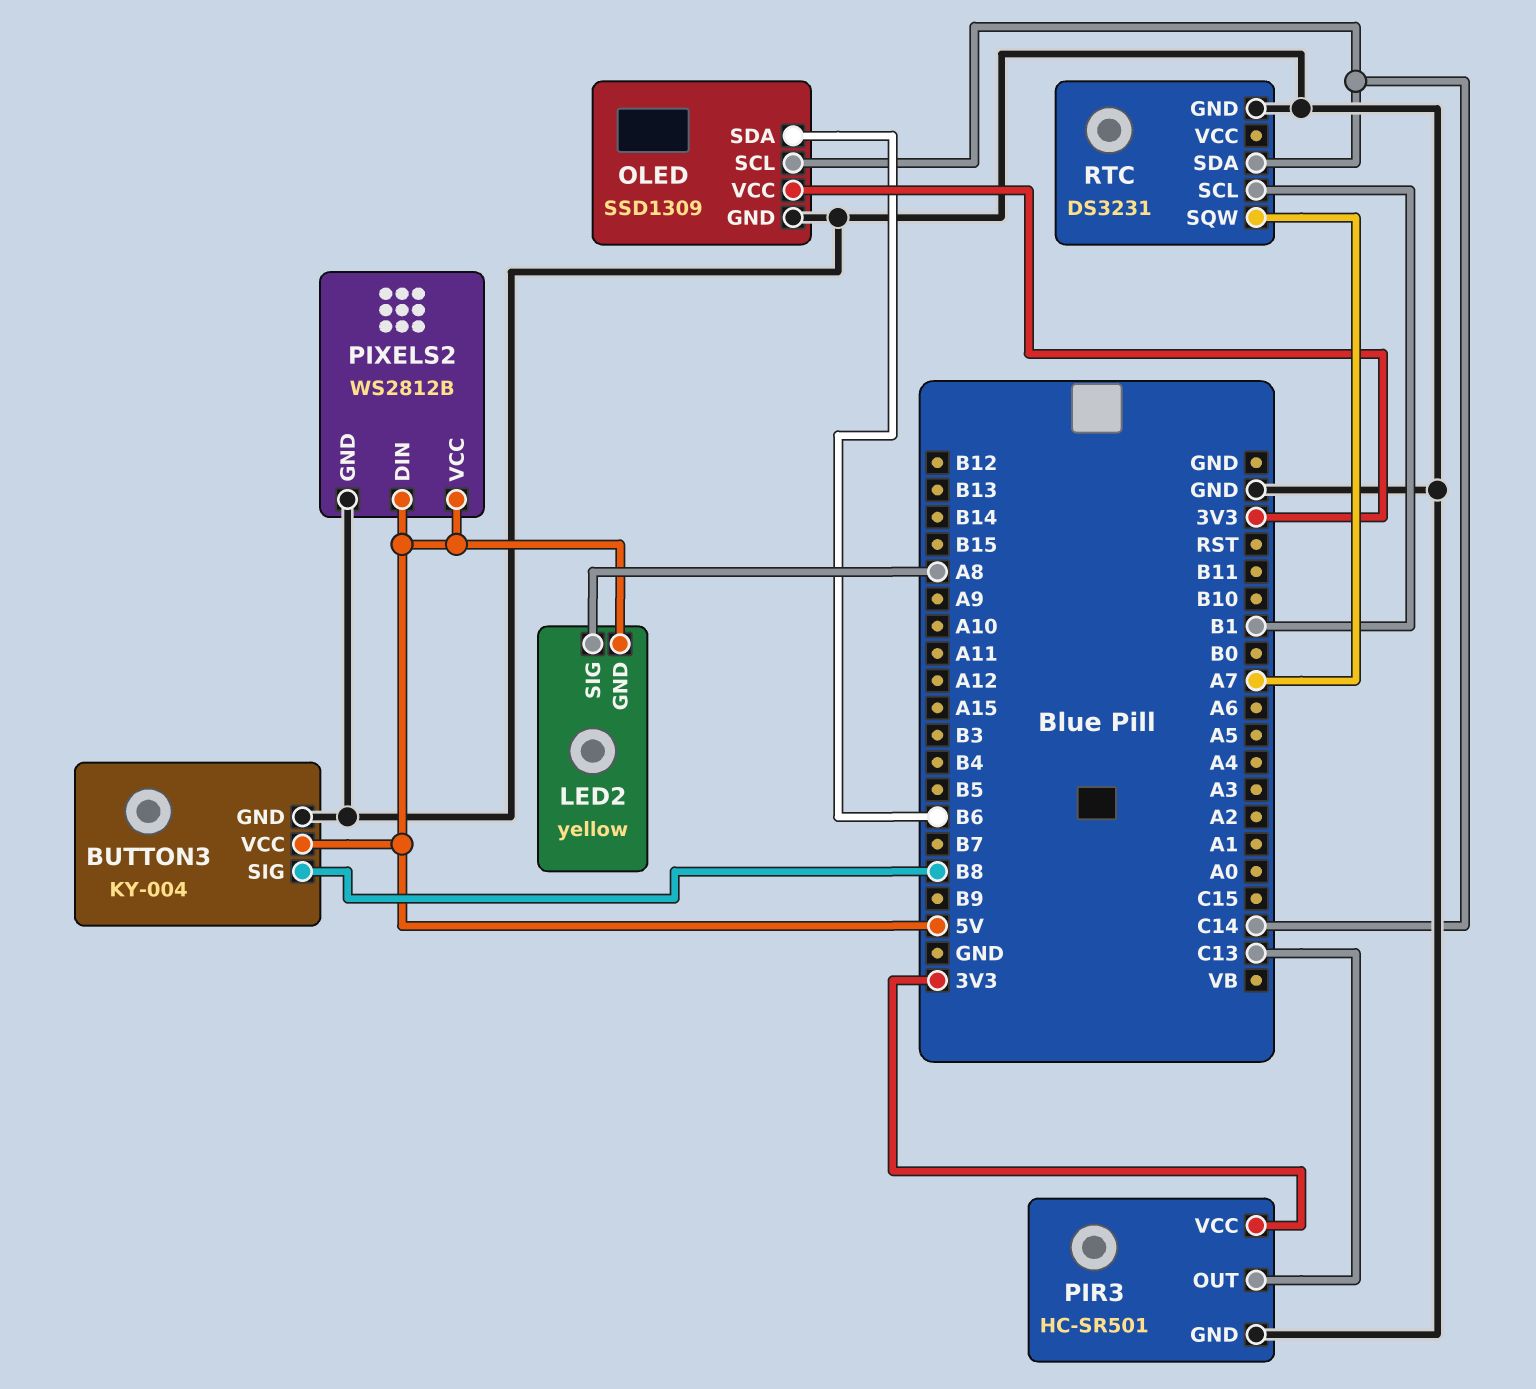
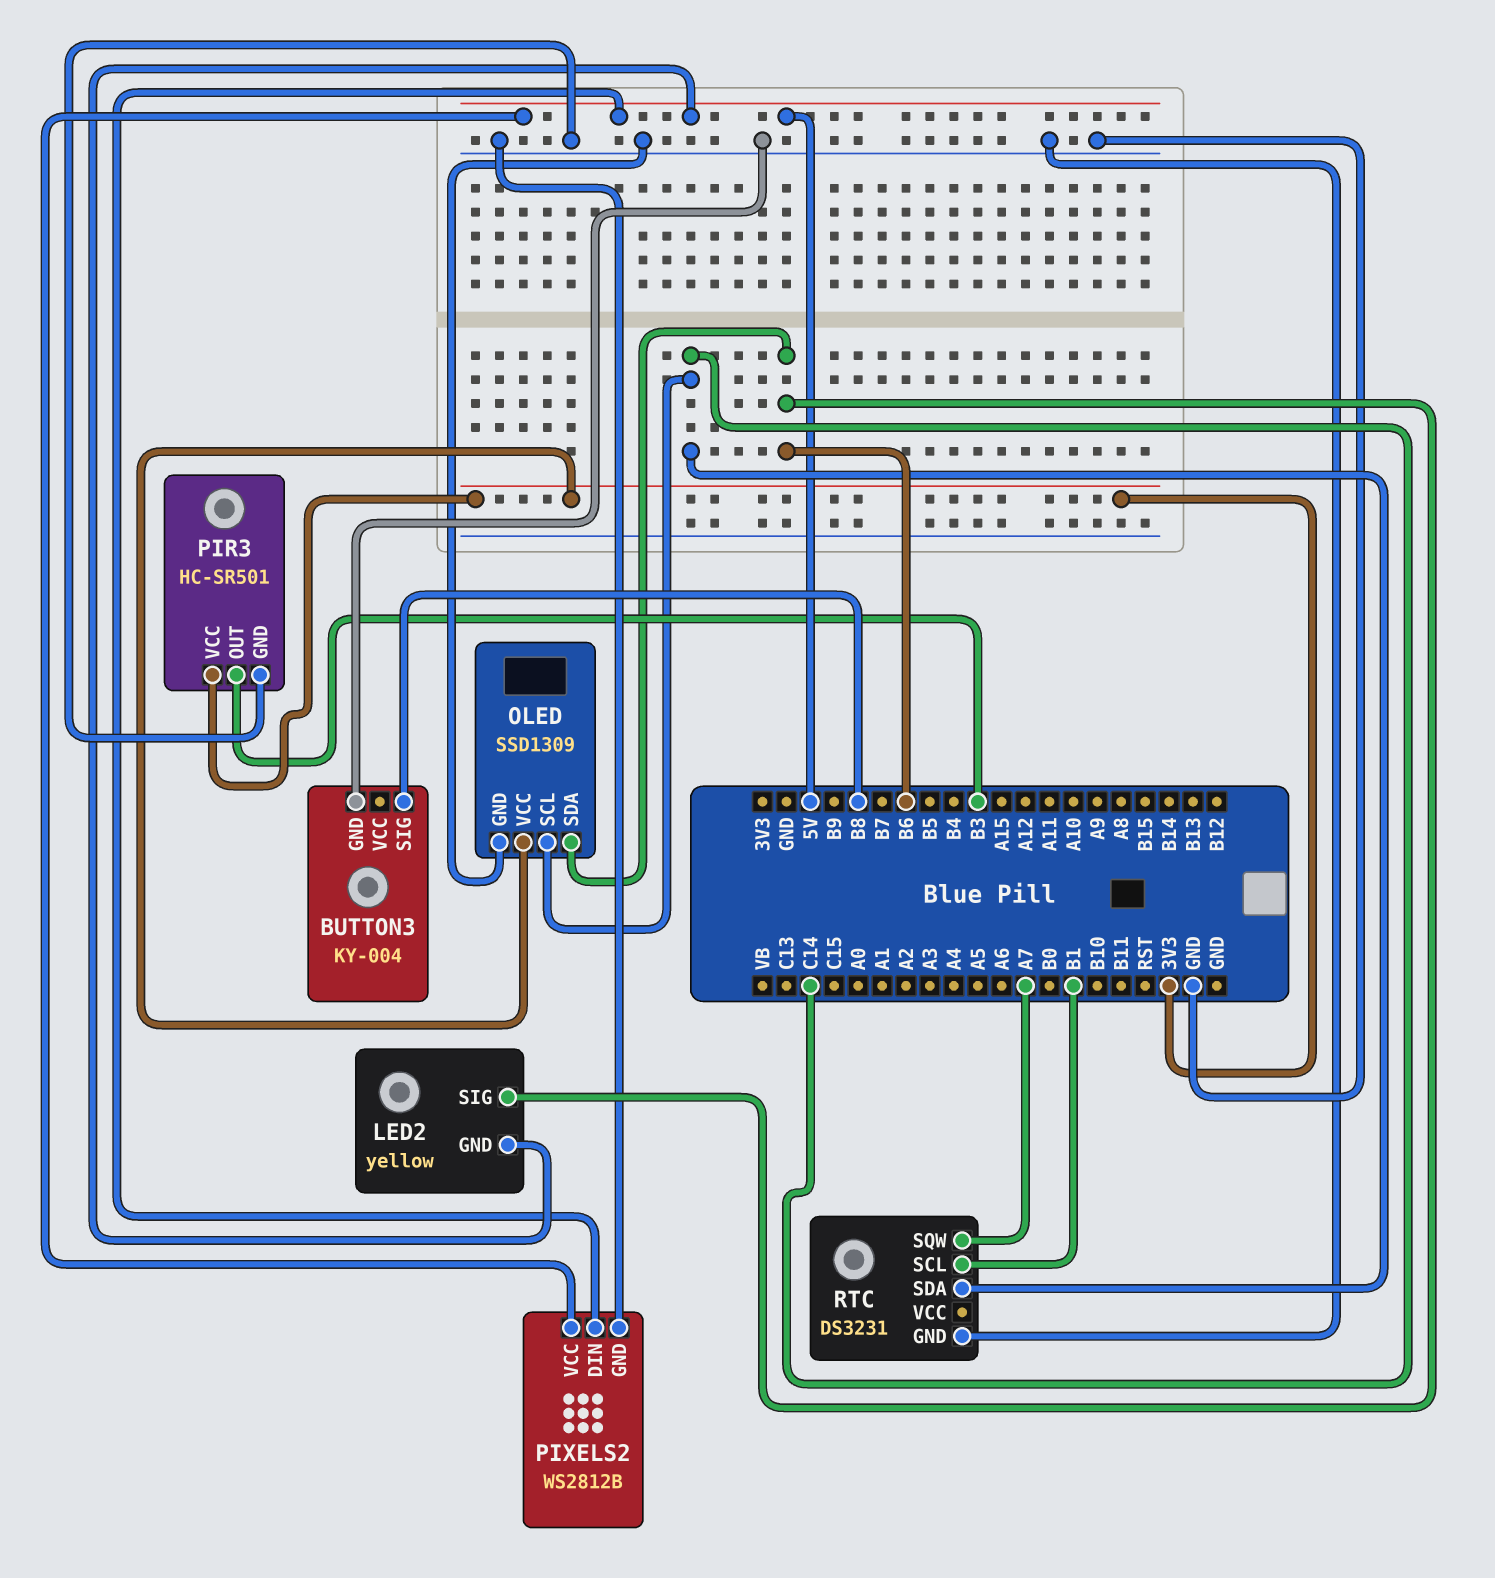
BUTTON3 pin VCC: 5V -> none
LED2 pin SIG: A8 -> B6
PIR3 pin OUT: C13 -> B3

